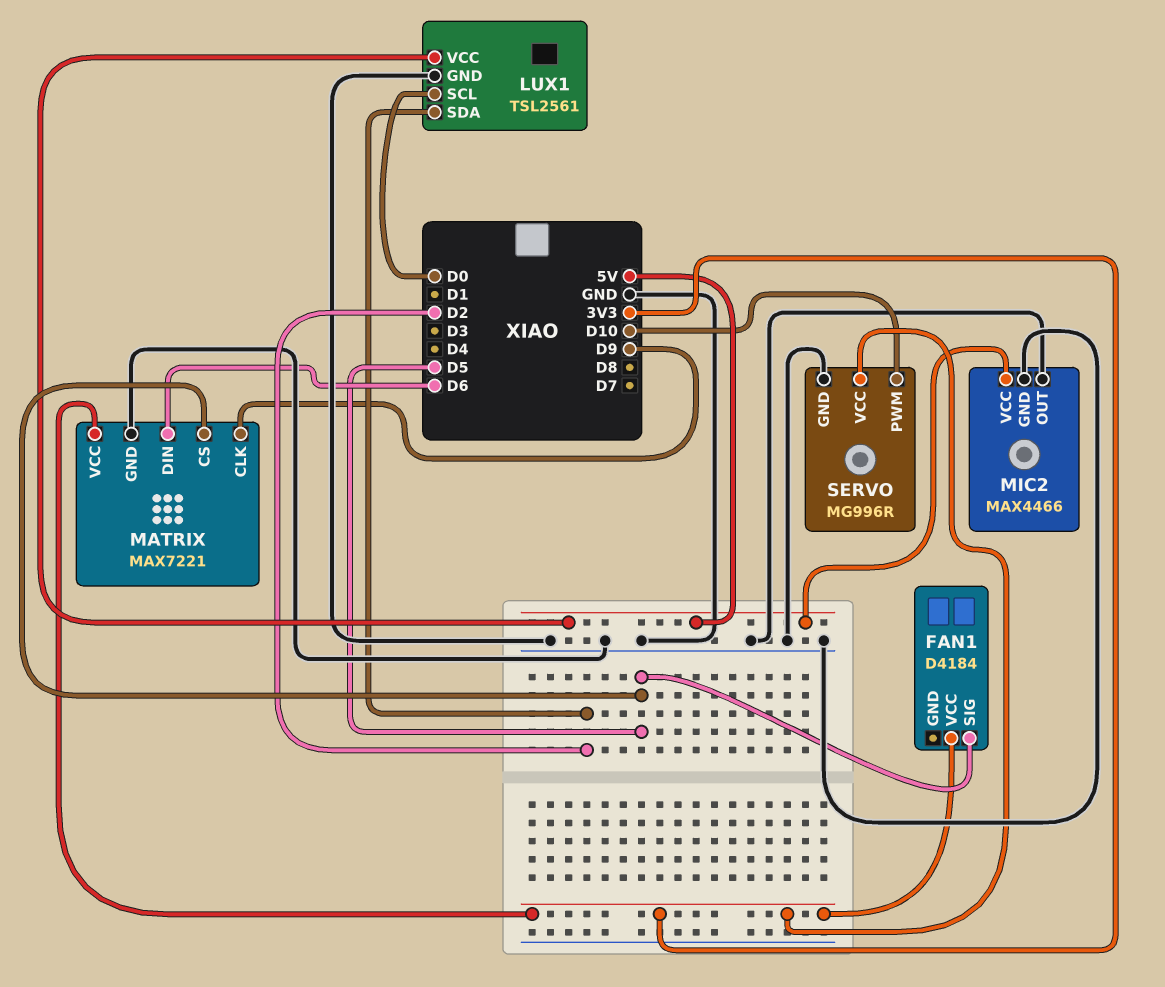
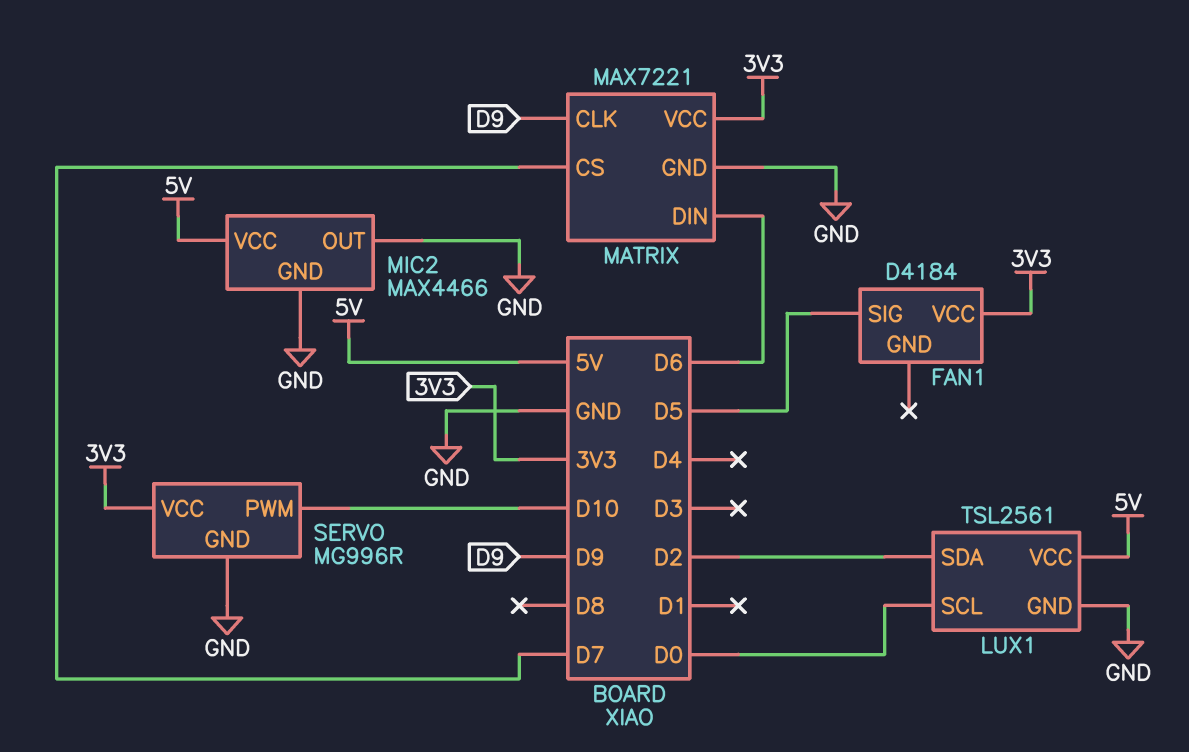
MATRIX pin CS: D5 -> D7

